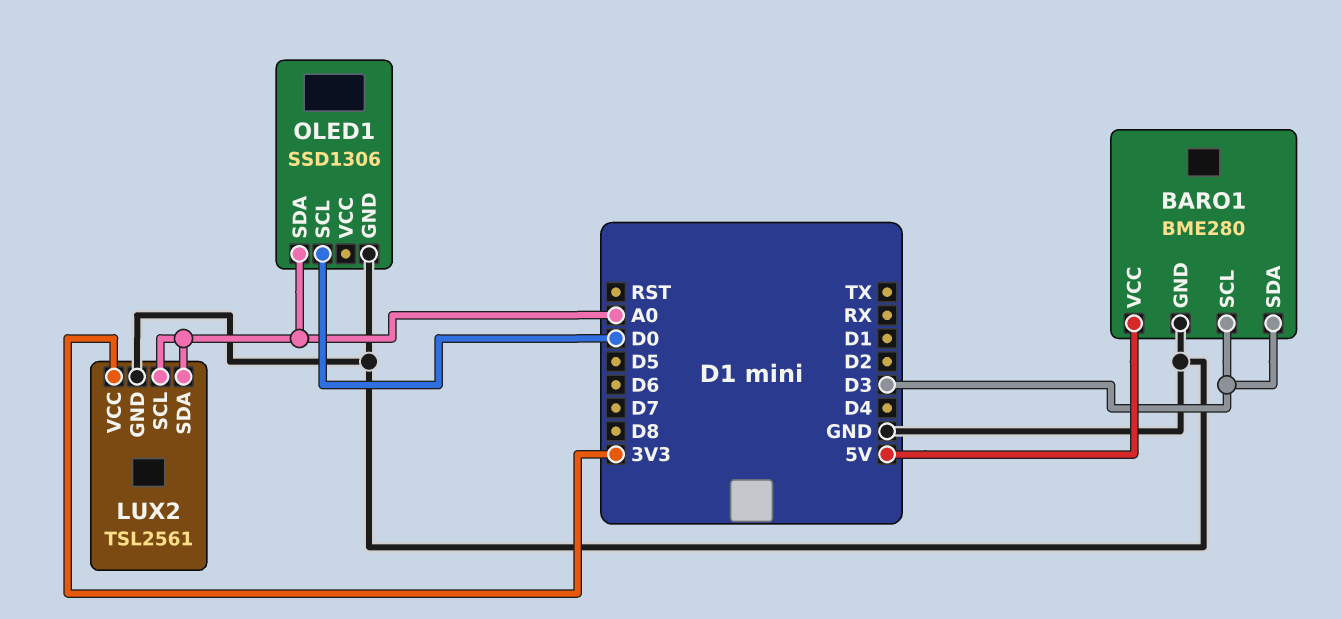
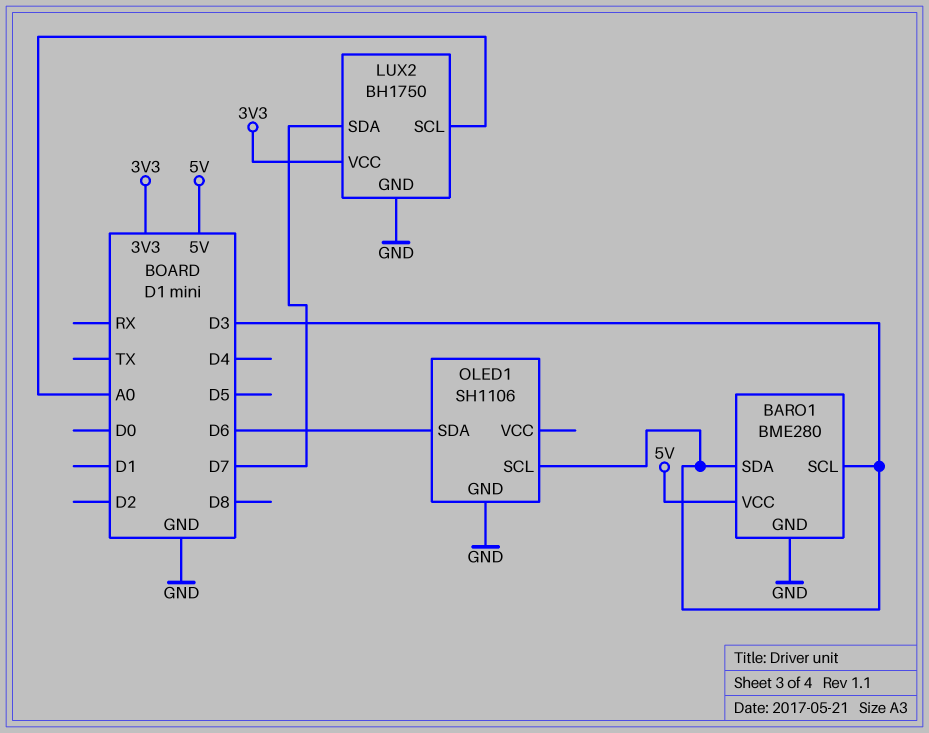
LUX2: TSL2561 -> BH1750
LUX2 pin SDA: A0 -> D7
OLED1: SSD1306 -> SH1106
OLED1 pin SCL: D0 -> D3
OLED1 pin SDA: A0 -> D6

